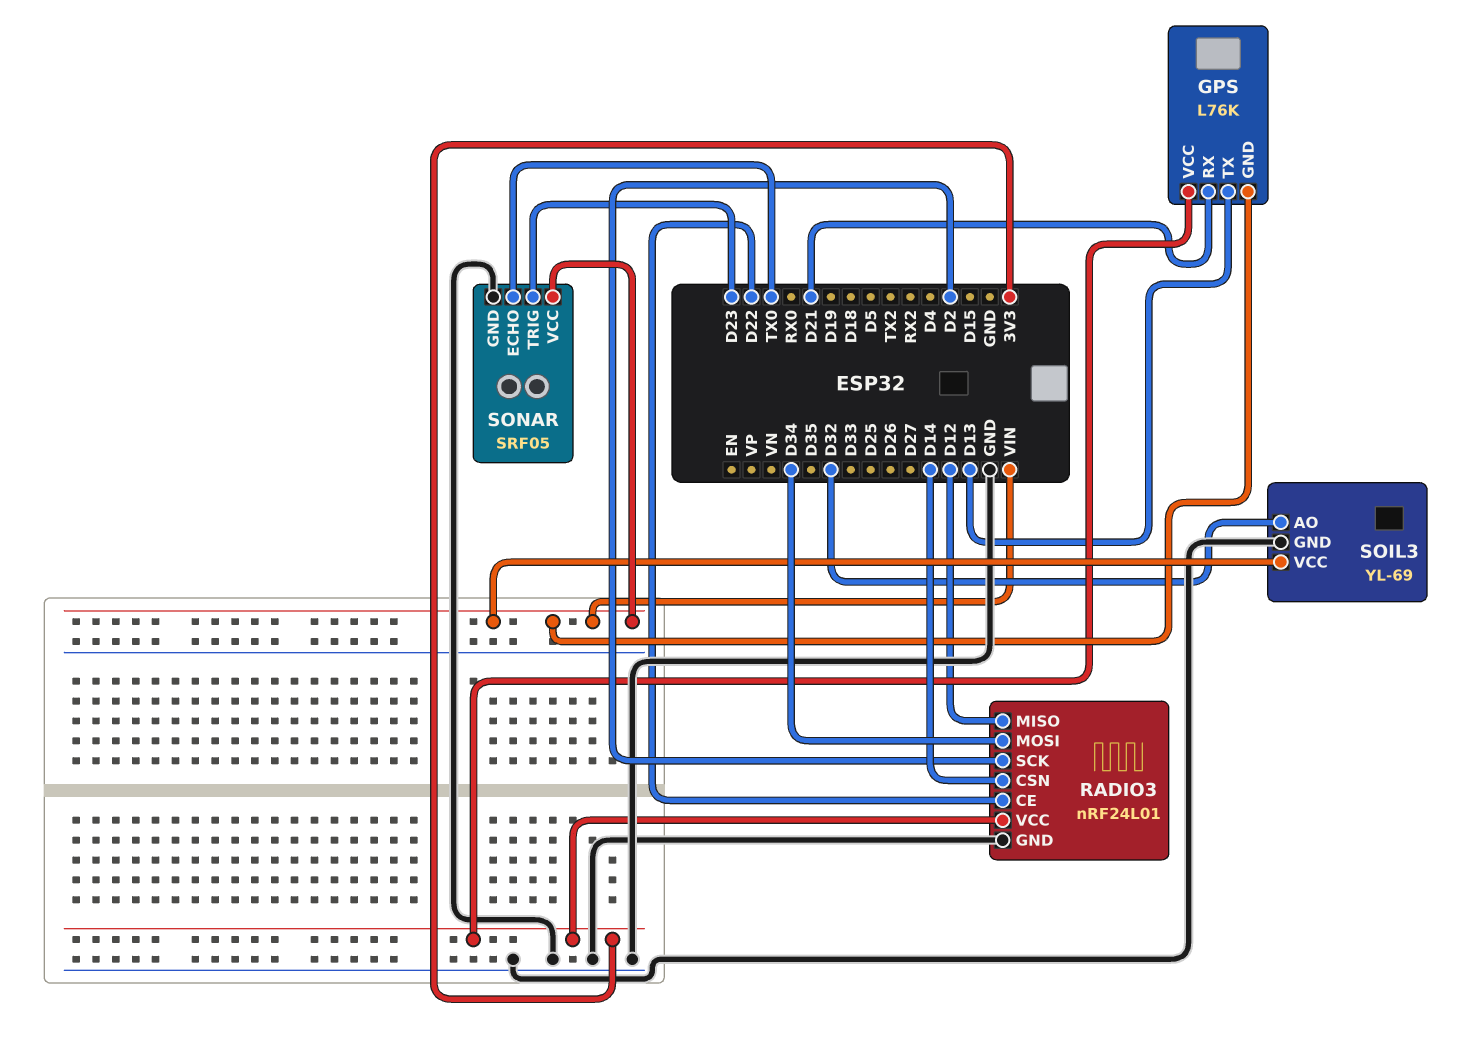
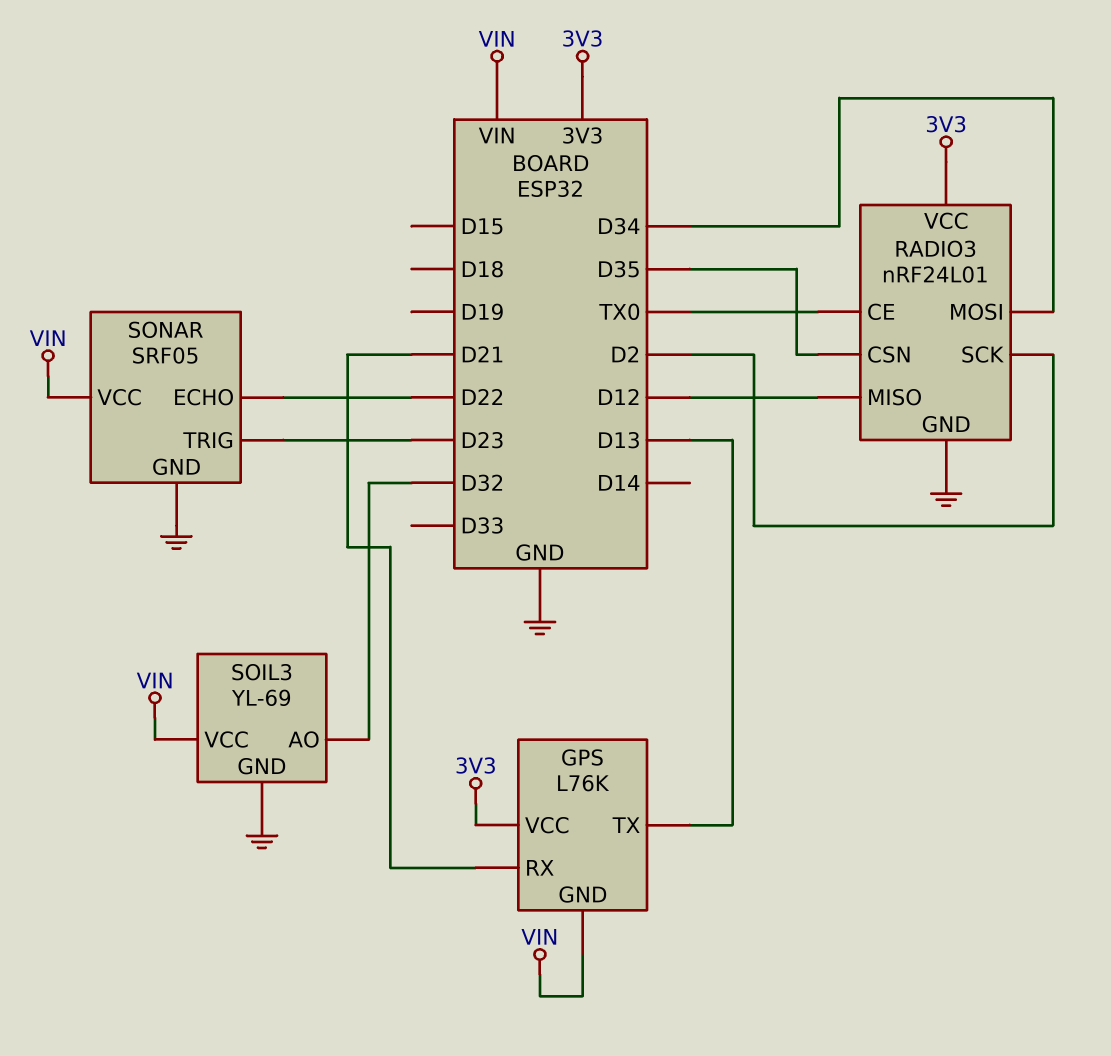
RADIO3 pin CE: D22 -> TX0
RADIO3 pin CSN: D14 -> D35
SONAR pin ECHO: TX0 -> D22

